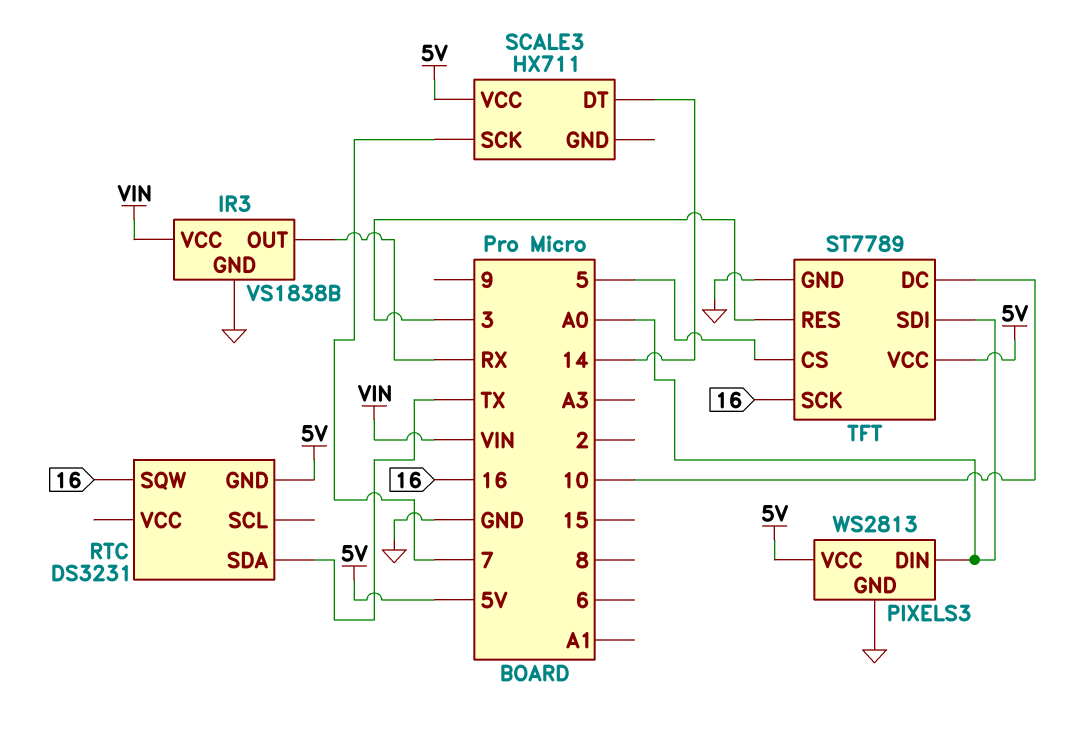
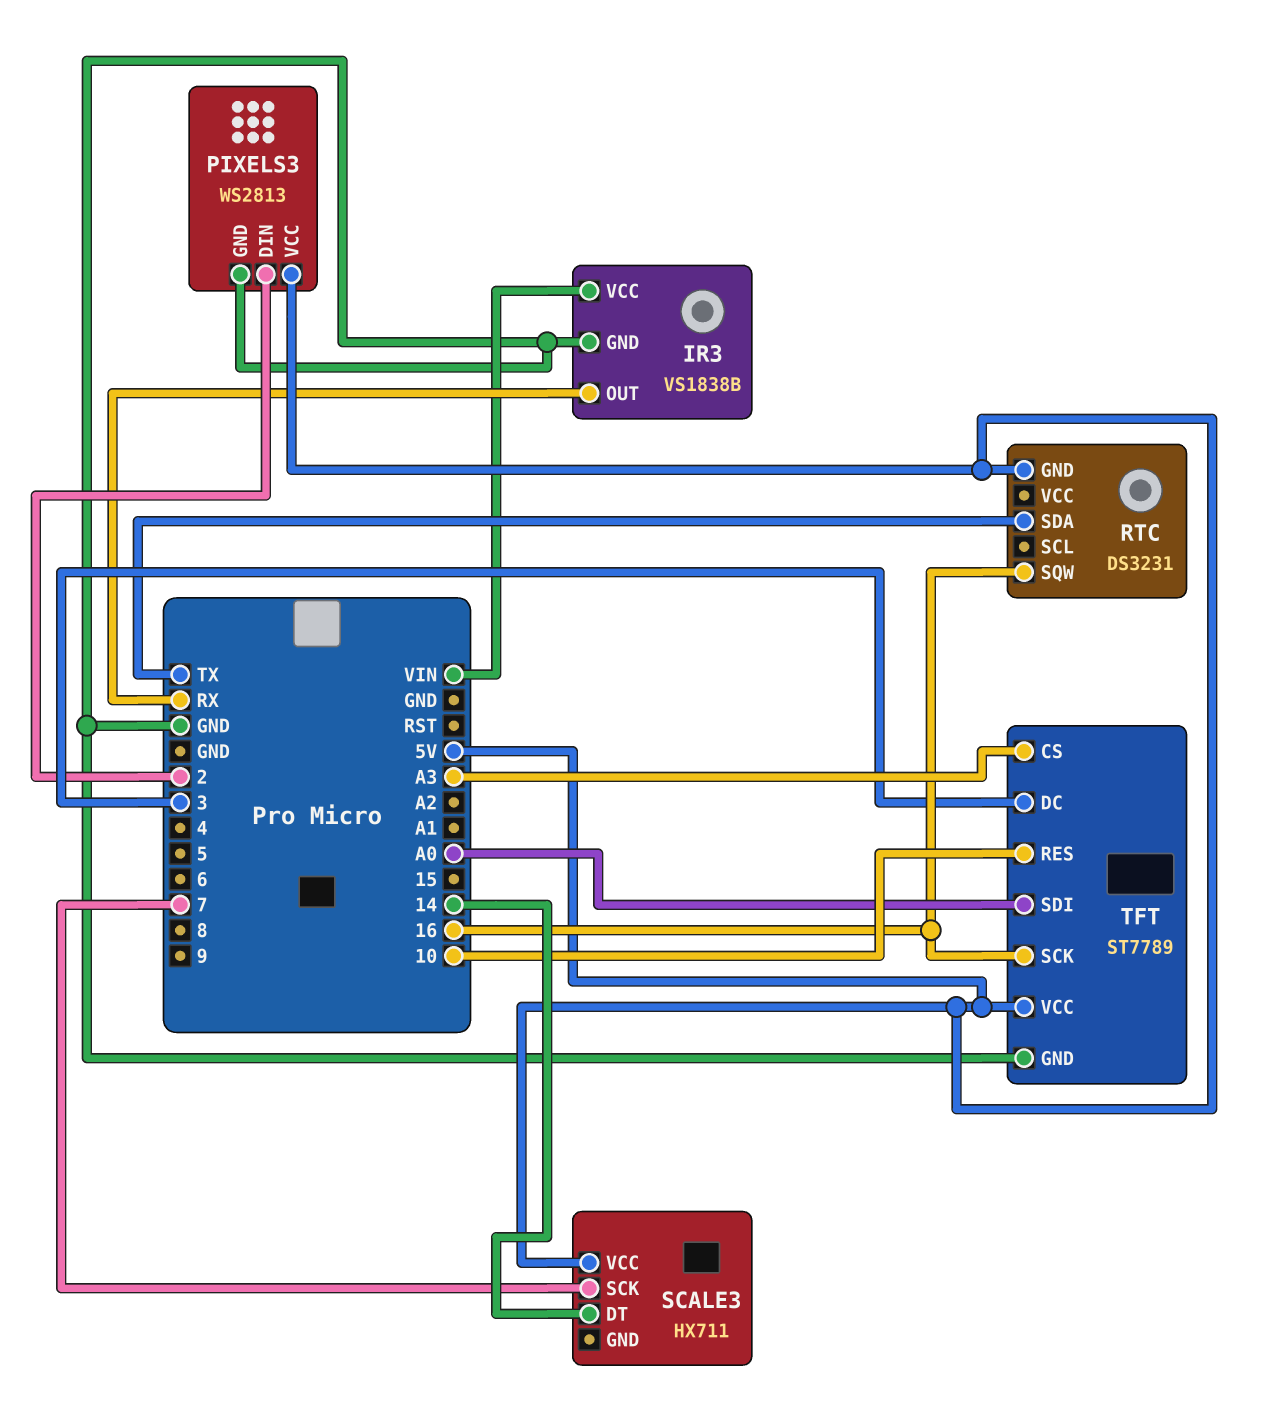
PIXELS3 pin DIN: A0 -> 2
TFT pin CS: 5 -> A3
TFT pin DC: 10 -> 3
TFT pin RES: 3 -> 10

